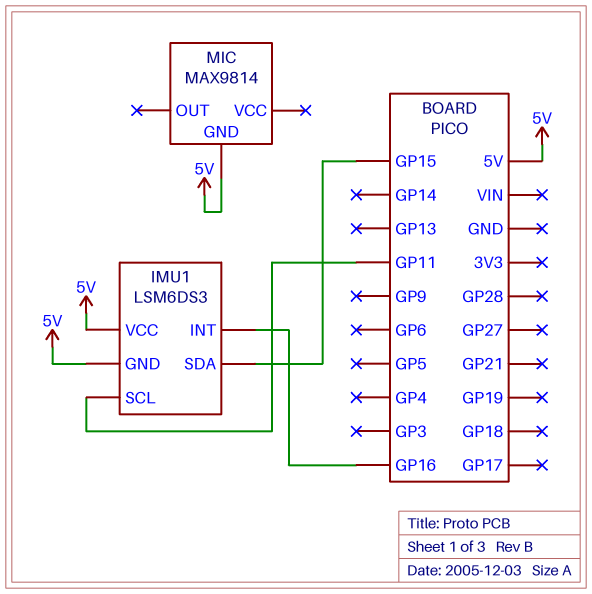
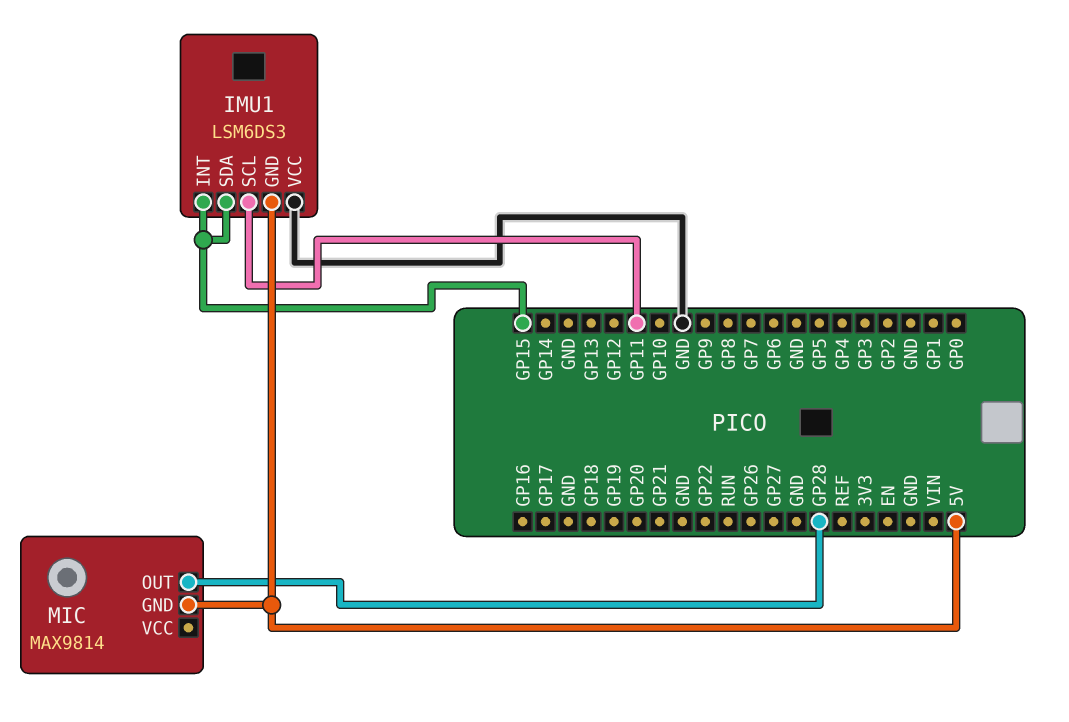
IMU1 pin INT: GP16 -> GP15
IMU1 pin VCC: 5V -> GND
MIC pin OUT: none -> GP28

